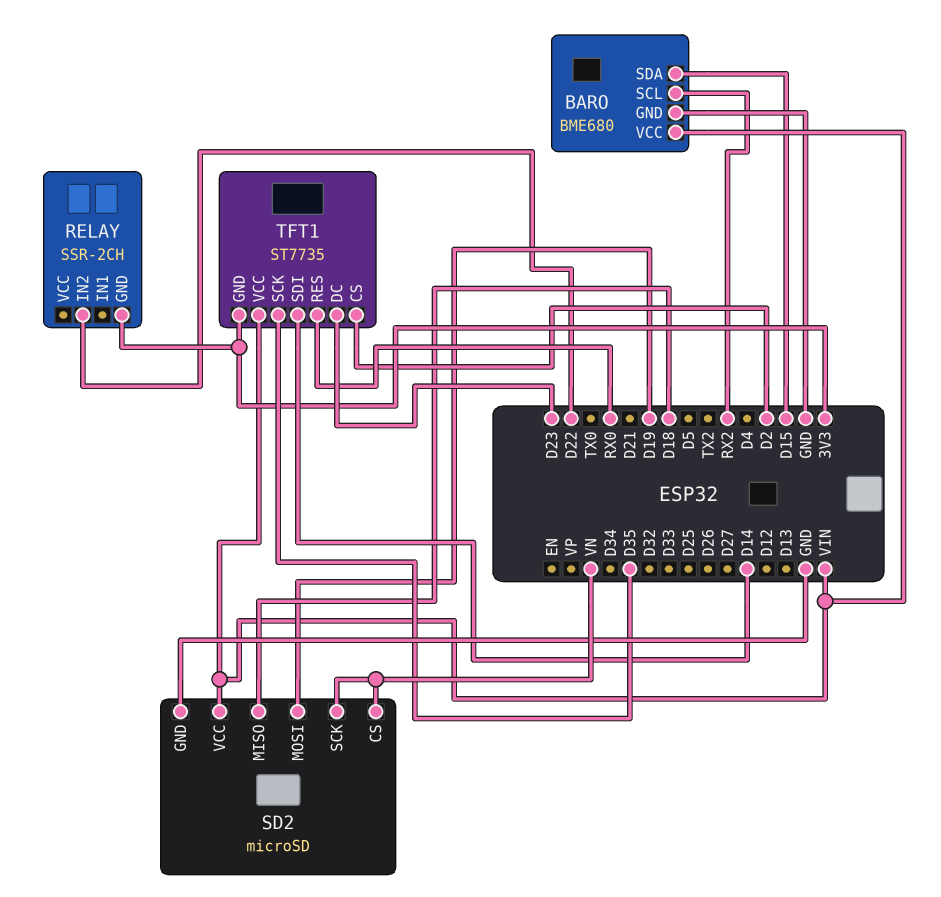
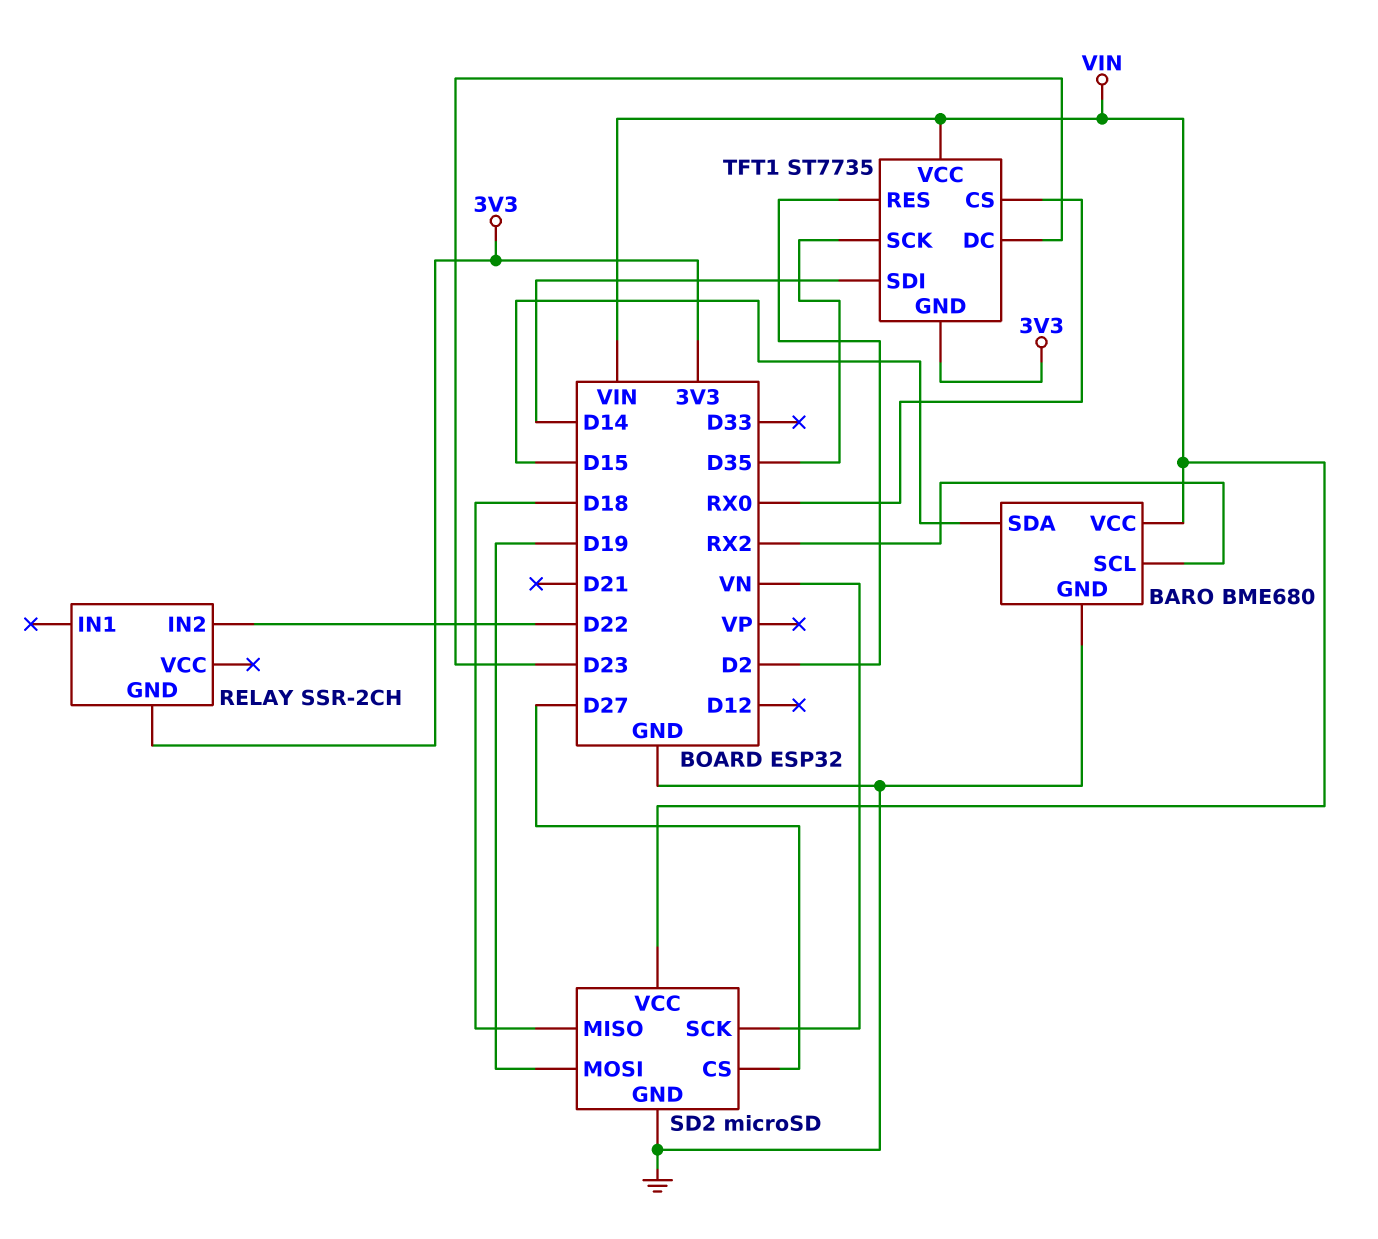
SD2 pin CS: VN -> D27
TFT1 pin CS: D2 -> RX0
TFT1 pin RES: RX0 -> D2

